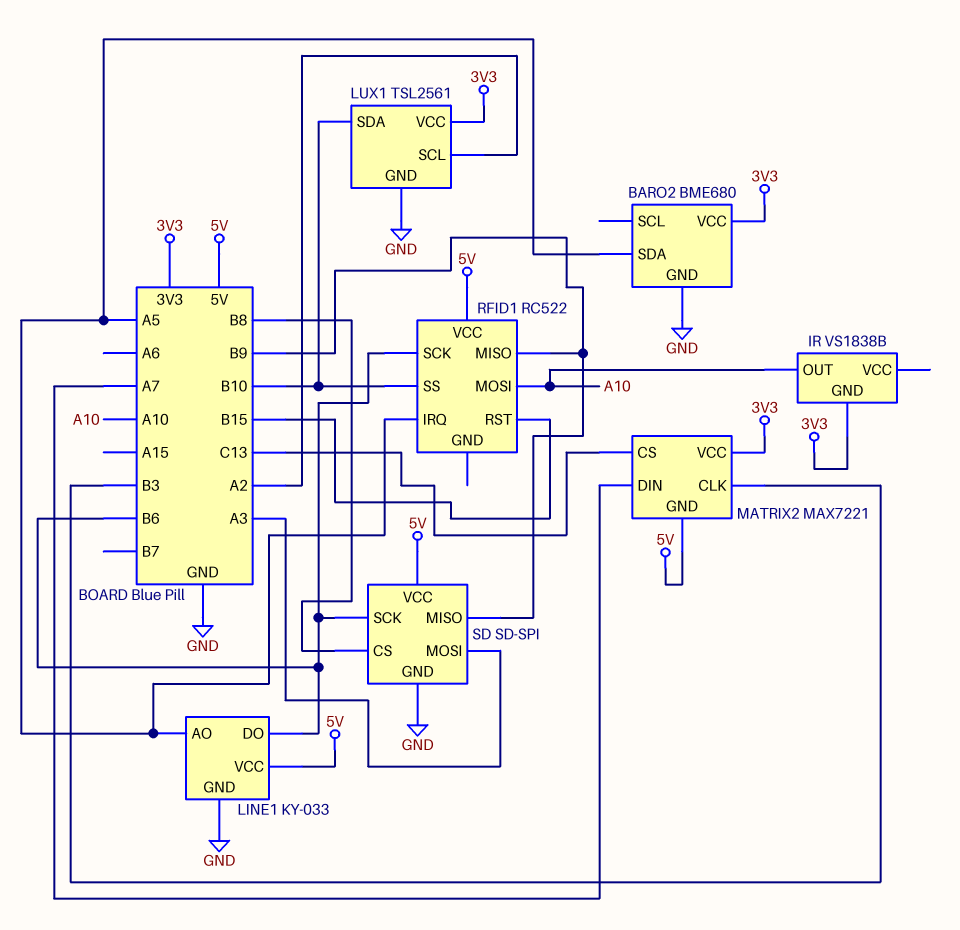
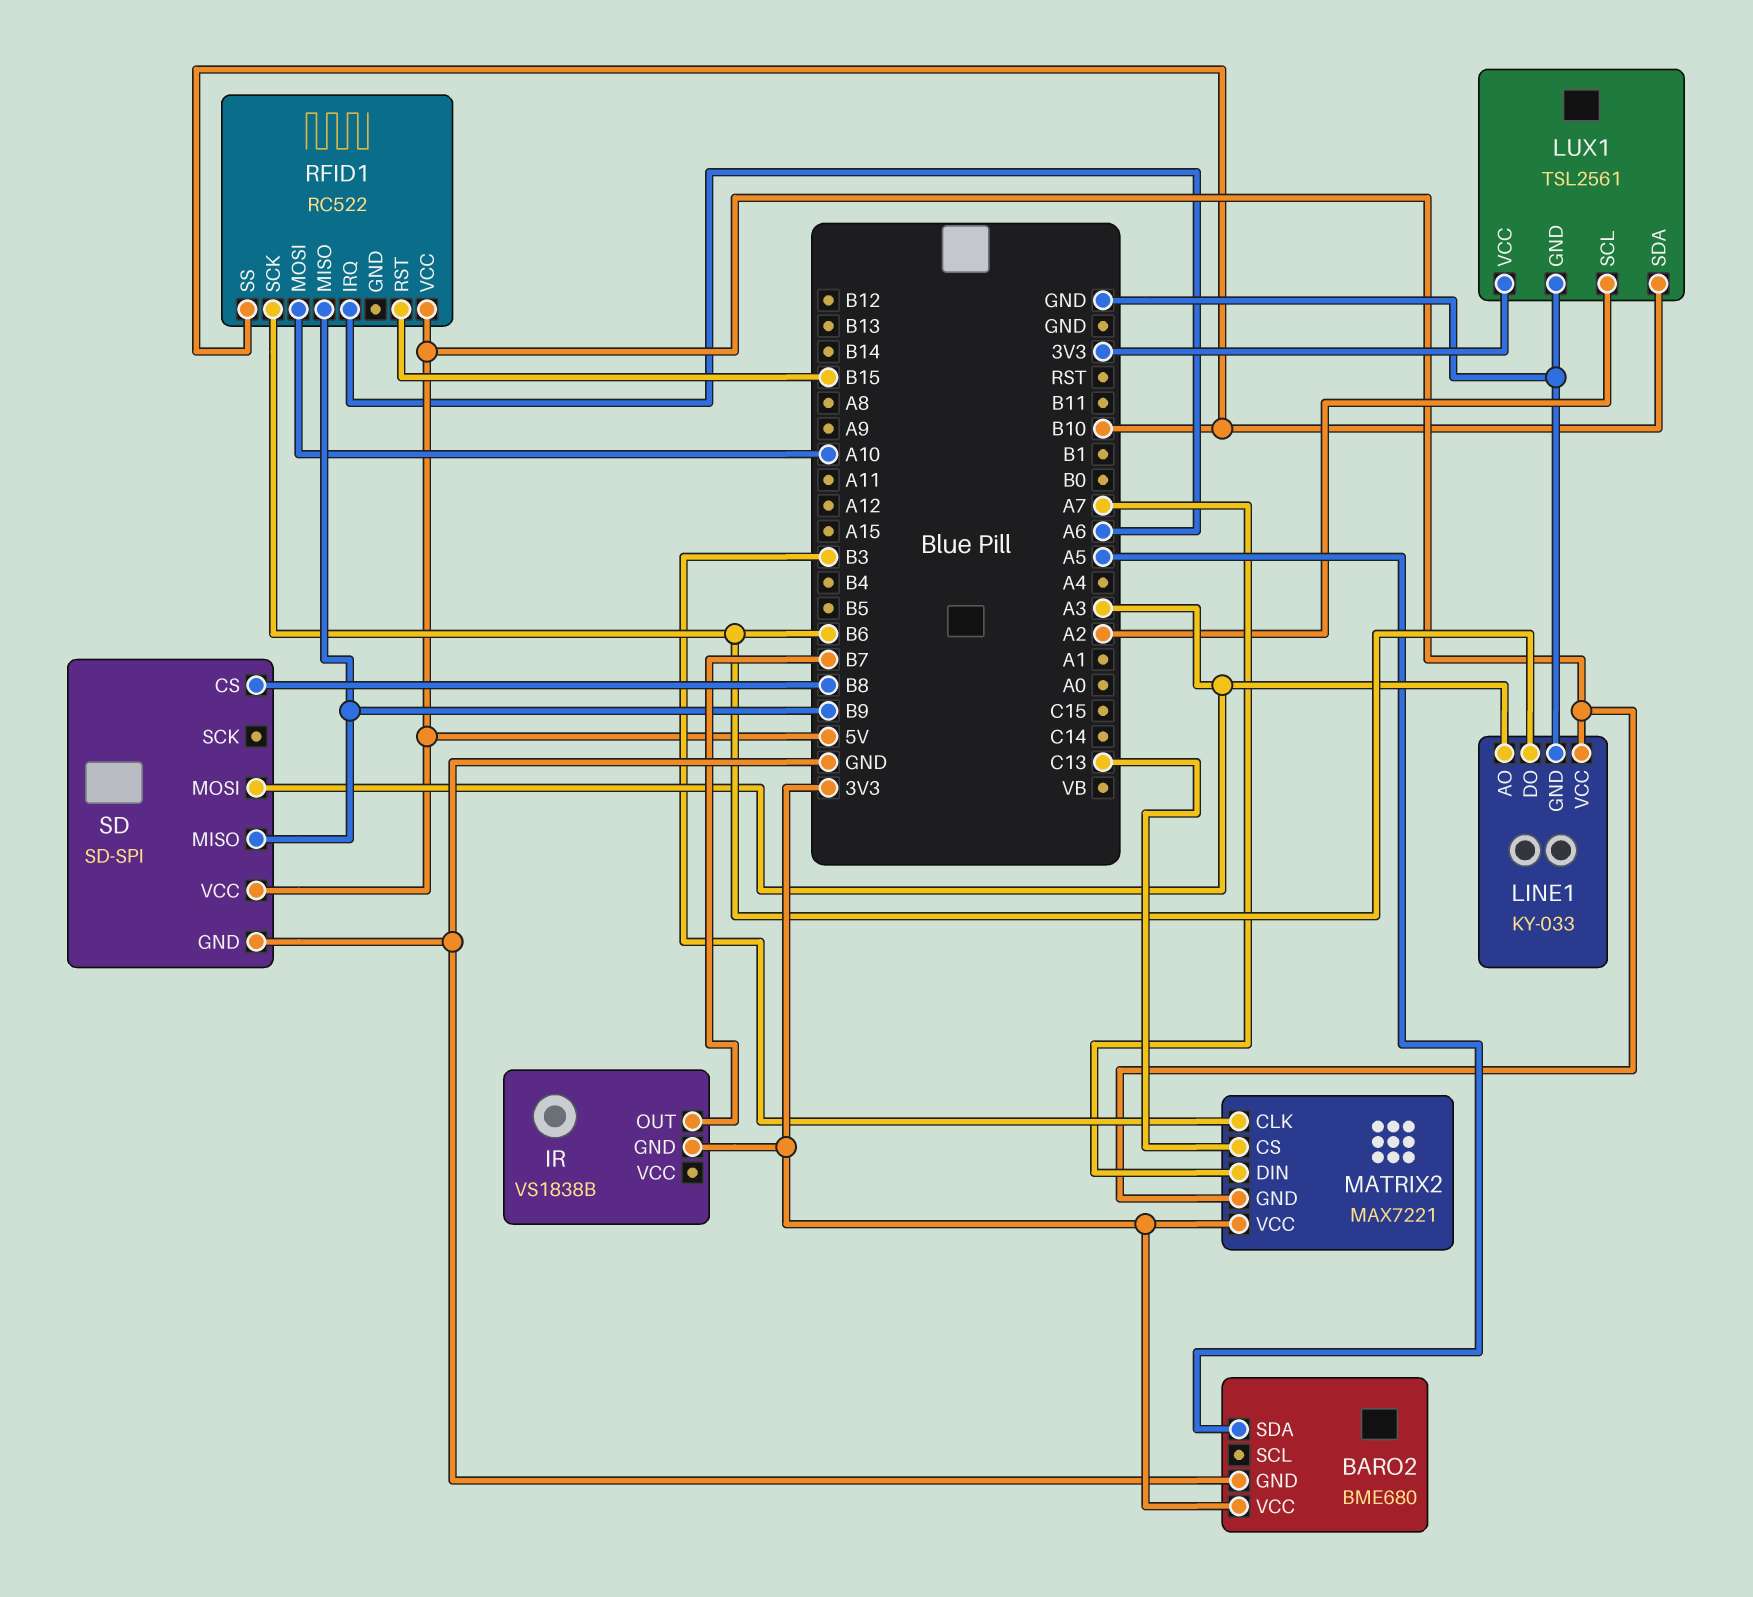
IR pin OUT: A10 -> B7
LINE1 pin AO: A5 -> A3
RFID1 pin IRQ: A5 -> A6
SD pin SCK: B6 -> none

